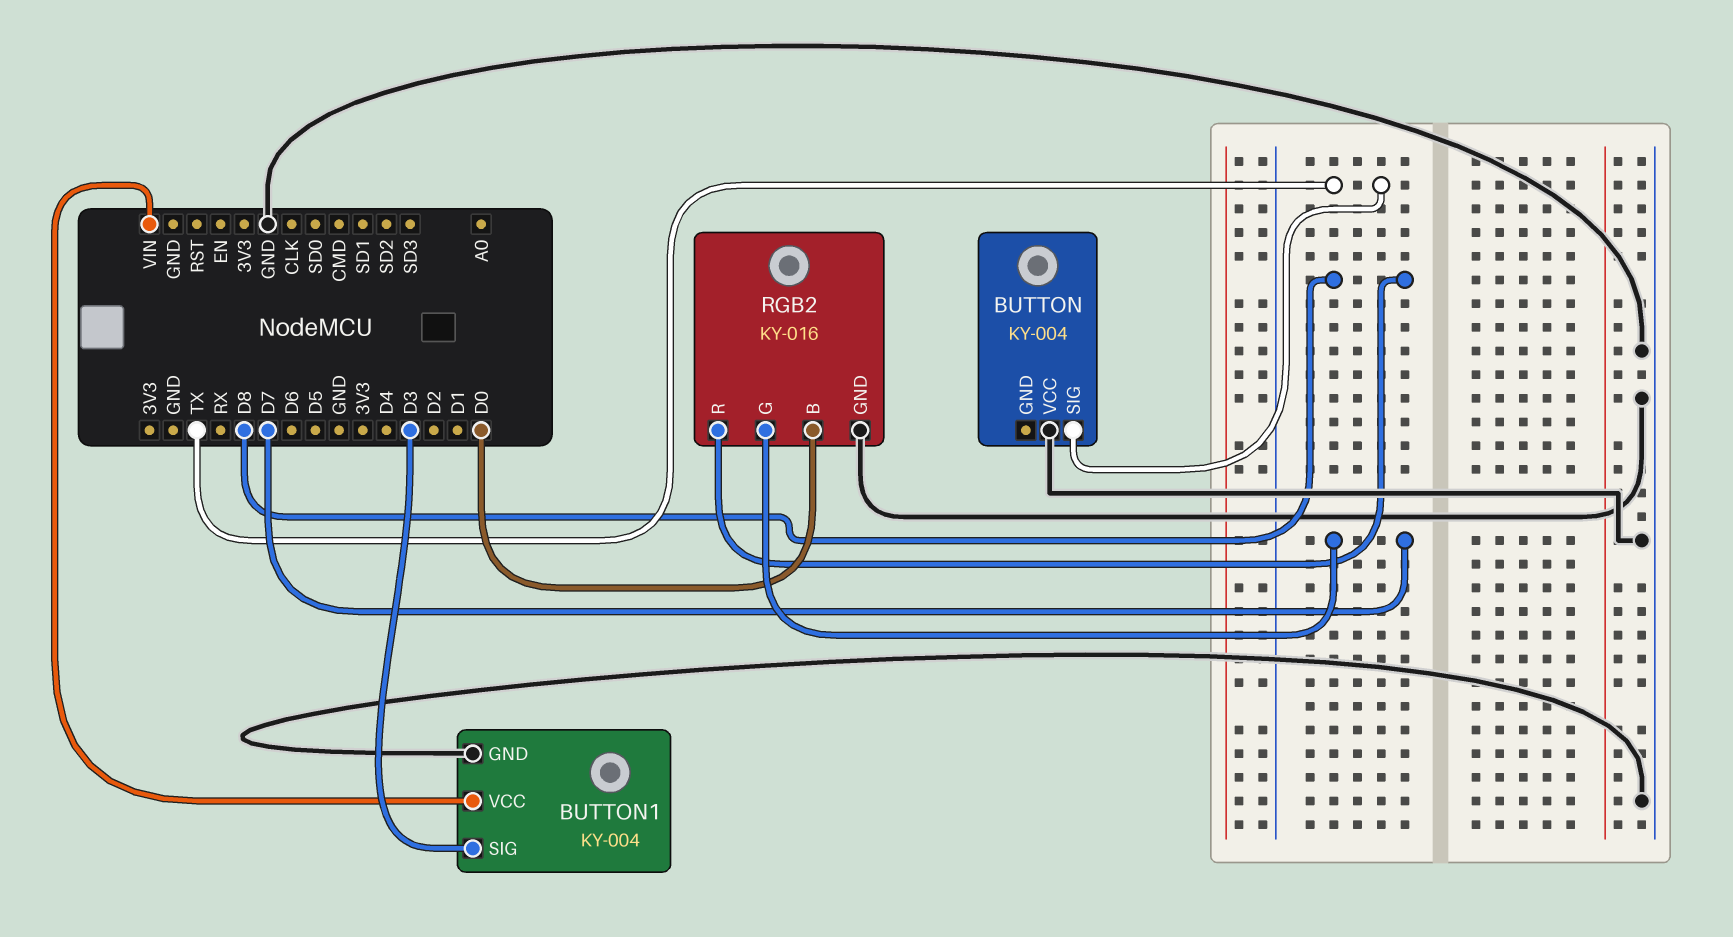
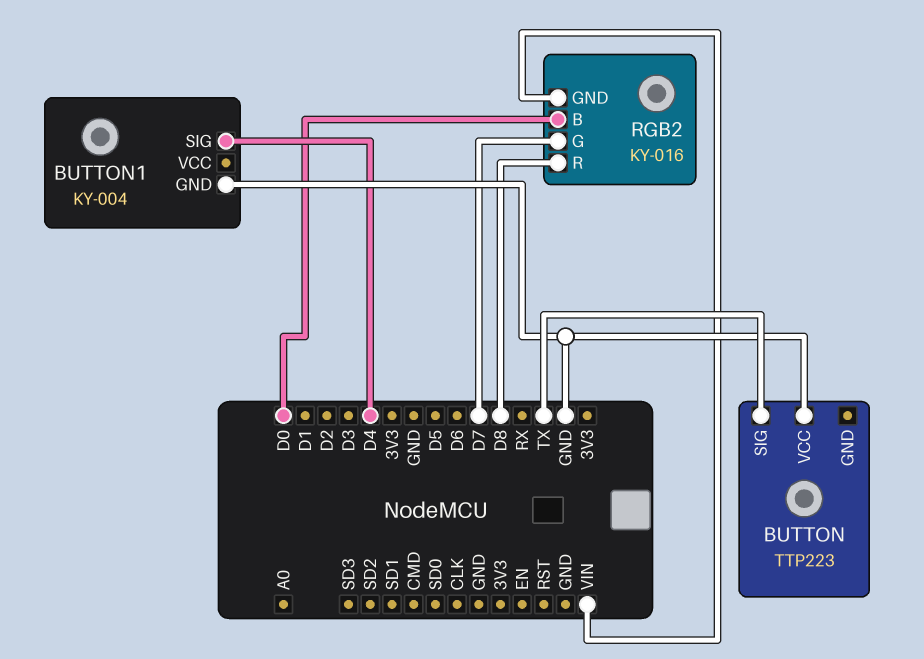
BUTTON: KY-004 -> TTP223
BUTTON1 pin SIG: D3 -> D4
BUTTON1 pin VCC: VIN -> none
RGB2 pin GND: GND -> VIN

